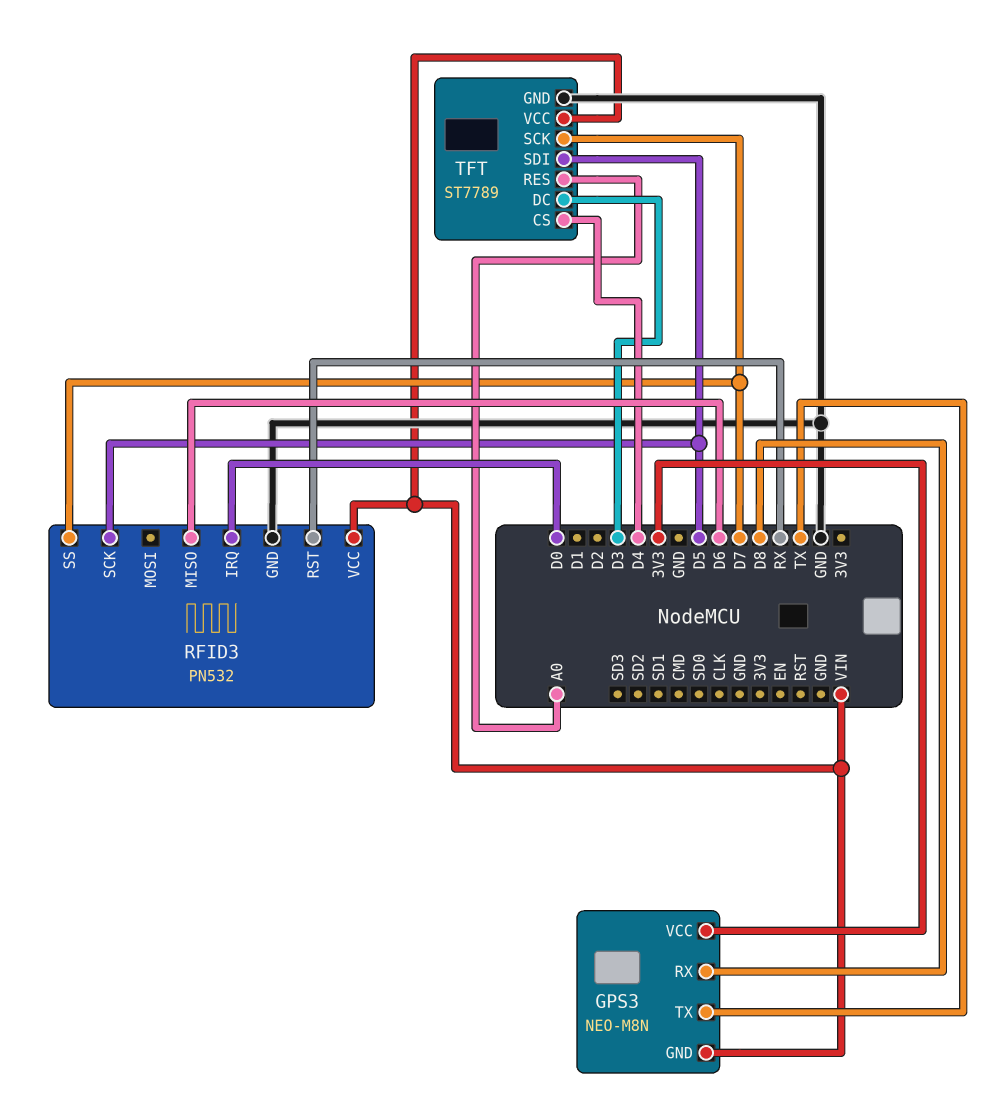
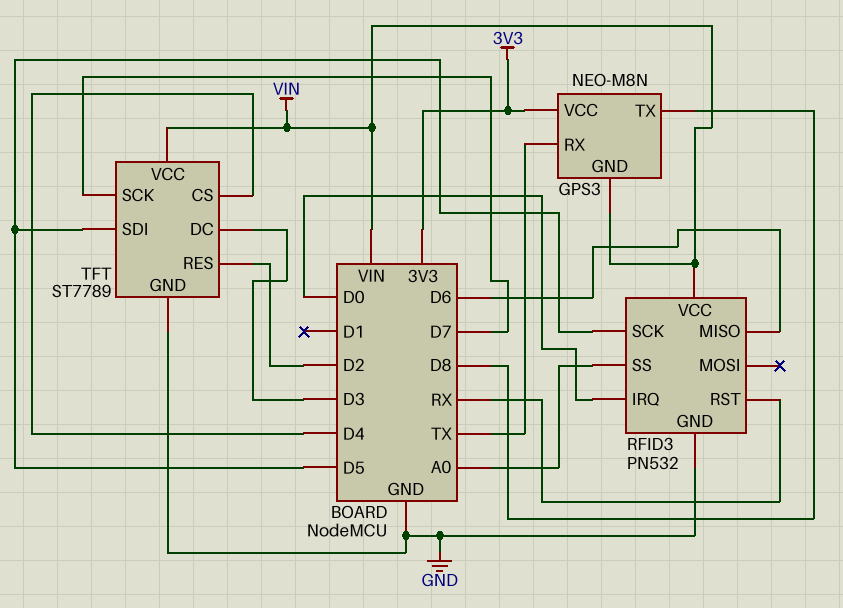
GPS3 pin RX: D8 -> TX
GPS3 pin TX: TX -> D8
RFID3 pin SS: D7 -> A0
TFT pin RES: A0 -> D2

